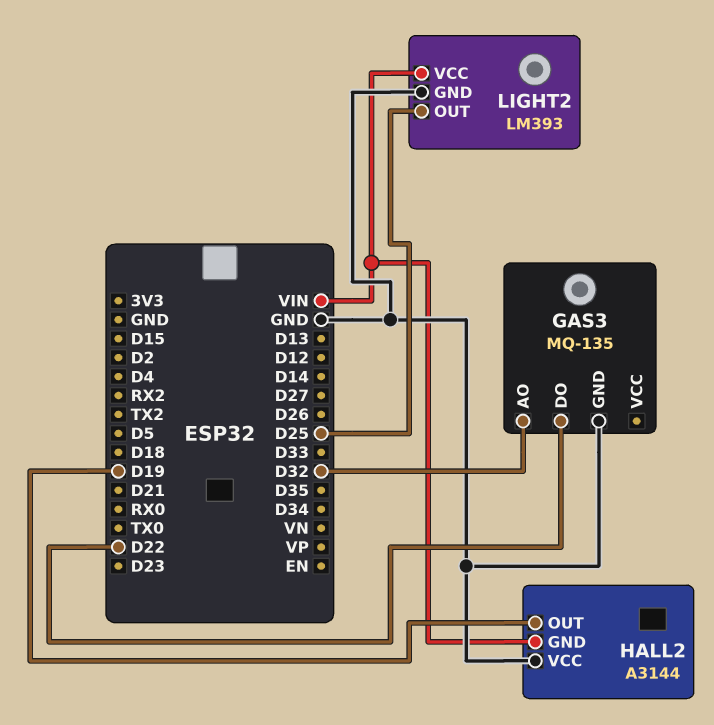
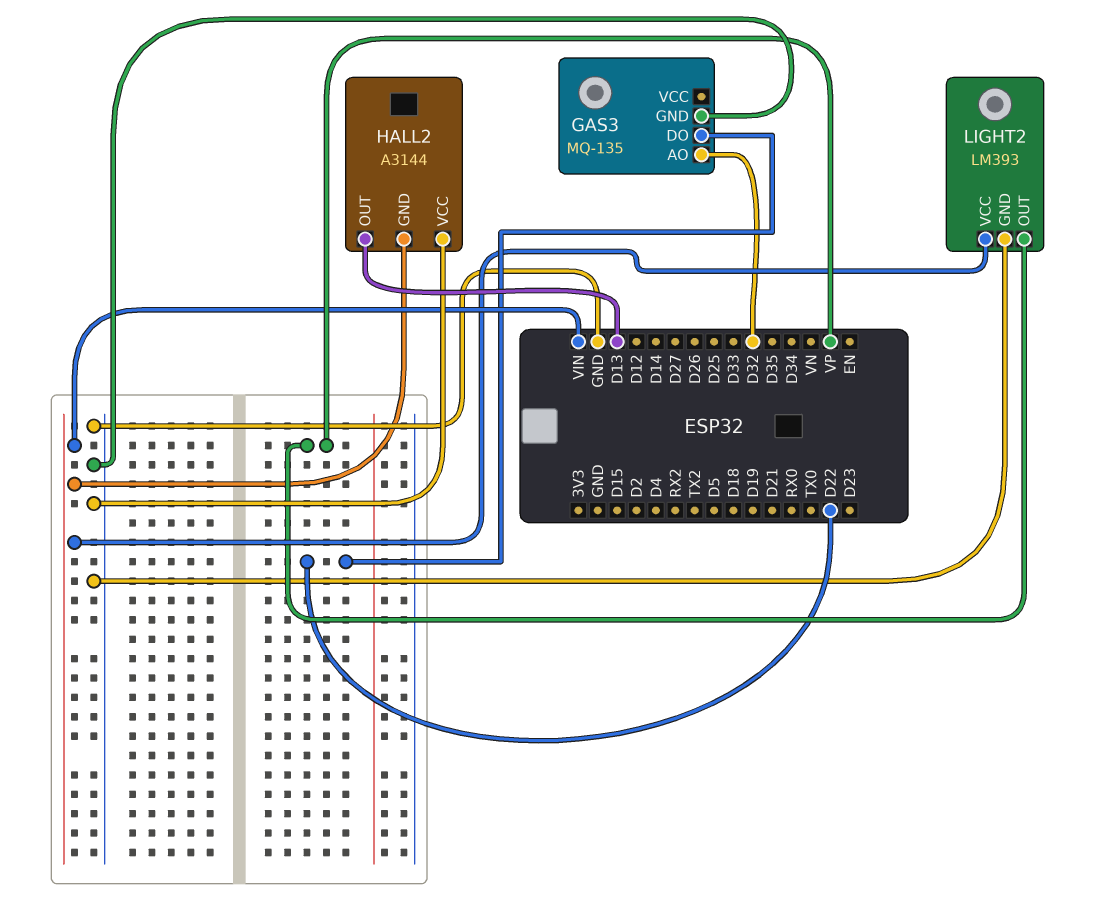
HALL2 pin OUT: D19 -> D13
LIGHT2 pin OUT: D25 -> VP

